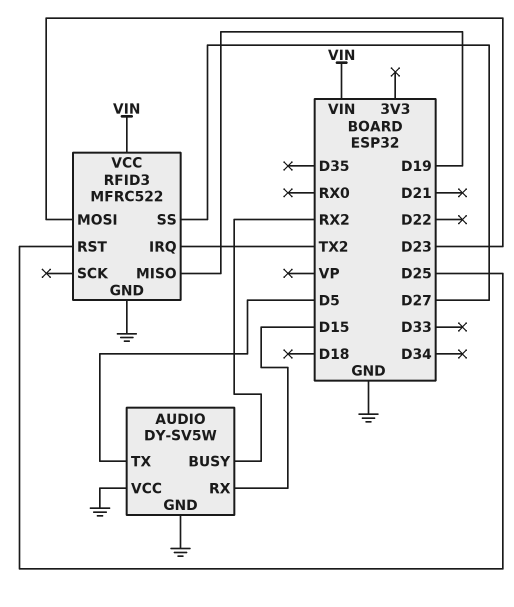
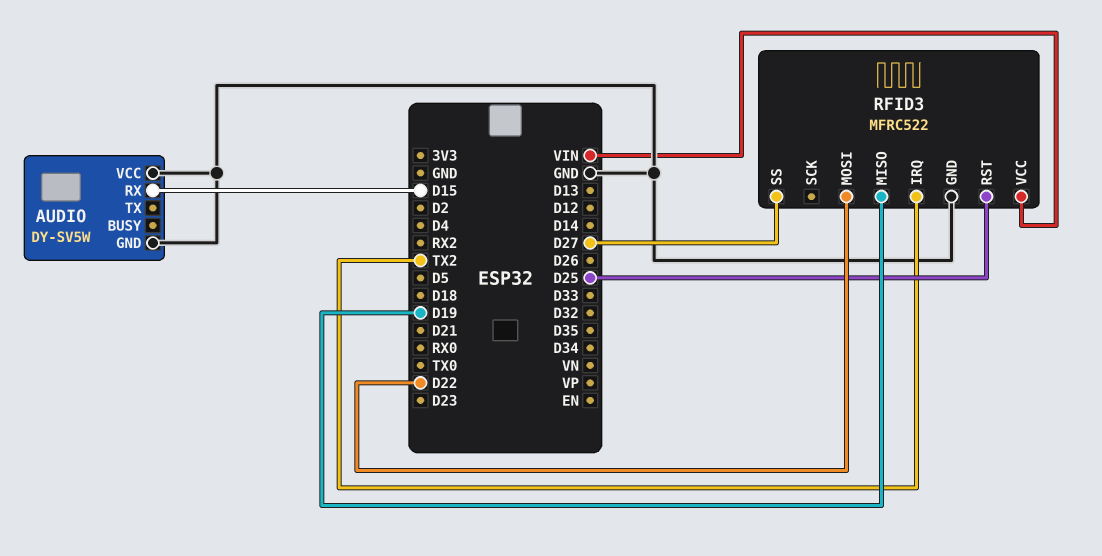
AUDIO pin BUSY: RX2 -> none
AUDIO pin TX: D5 -> none
RFID3 pin MOSI: D23 -> D22

